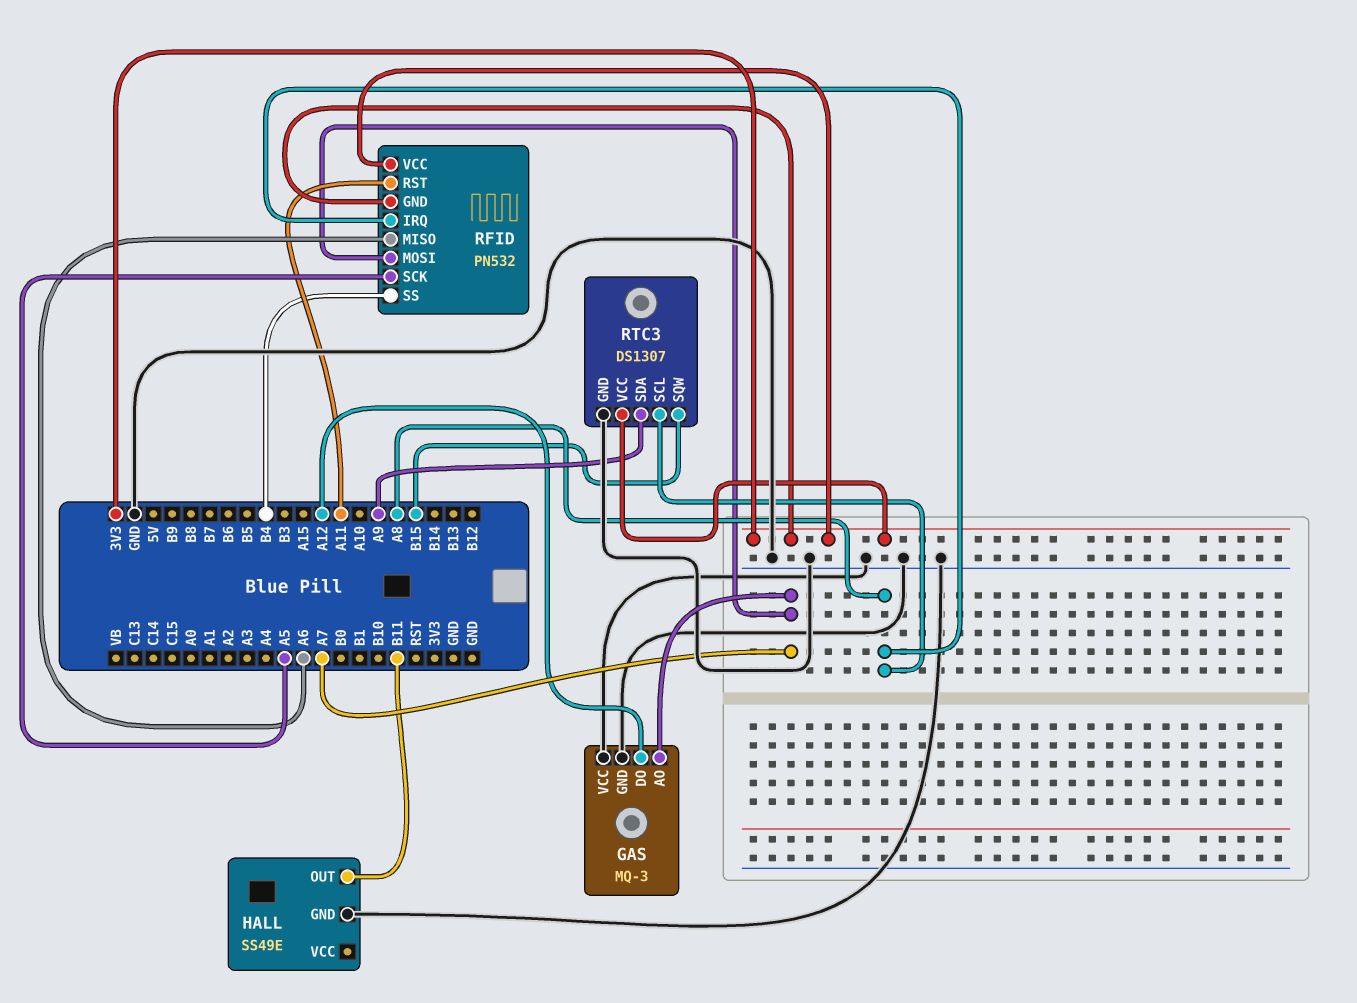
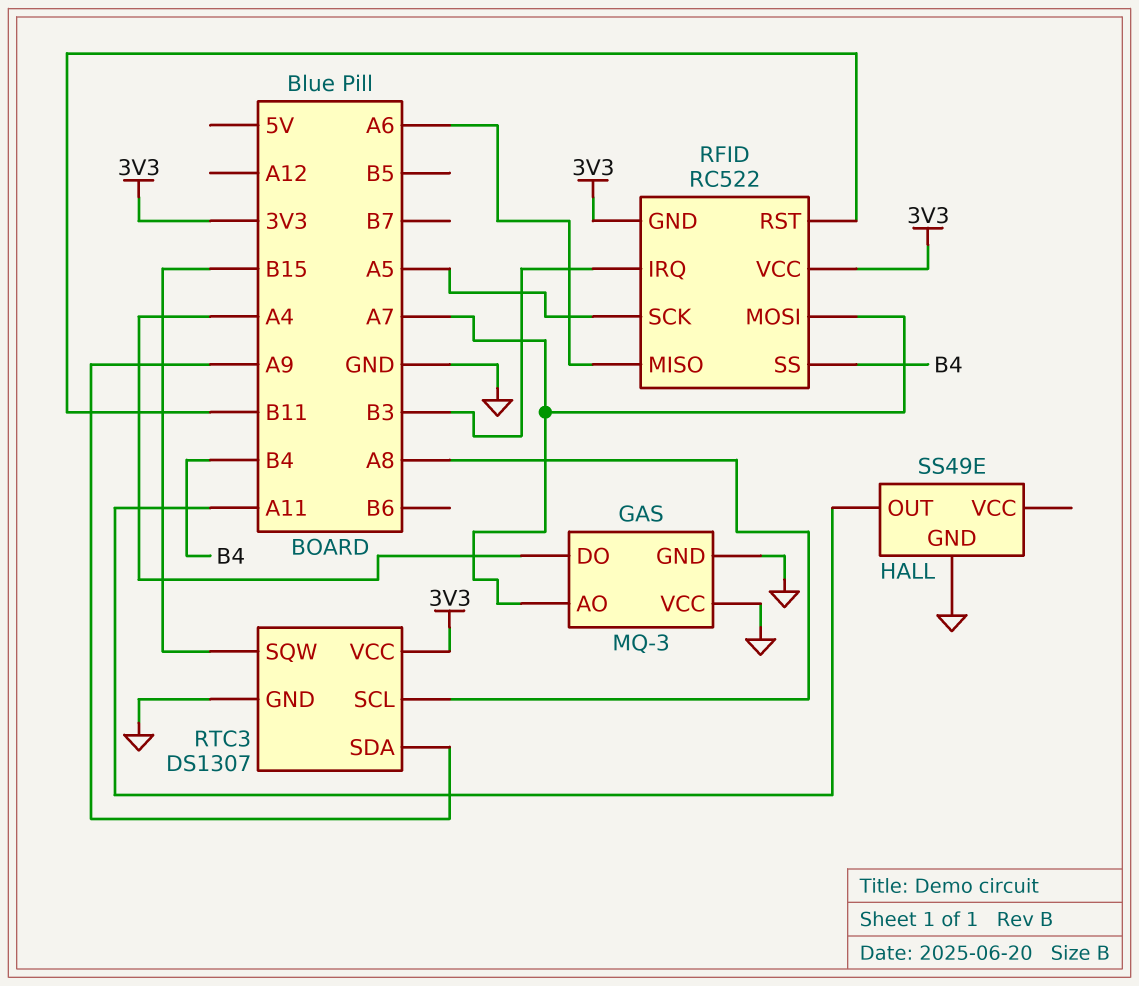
GAS pin DO: A12 -> A4
HALL pin OUT: B11 -> A11
RFID: PN532 -> RC522
RFID pin IRQ: A8 -> B3
RFID pin RST: A11 -> B11

